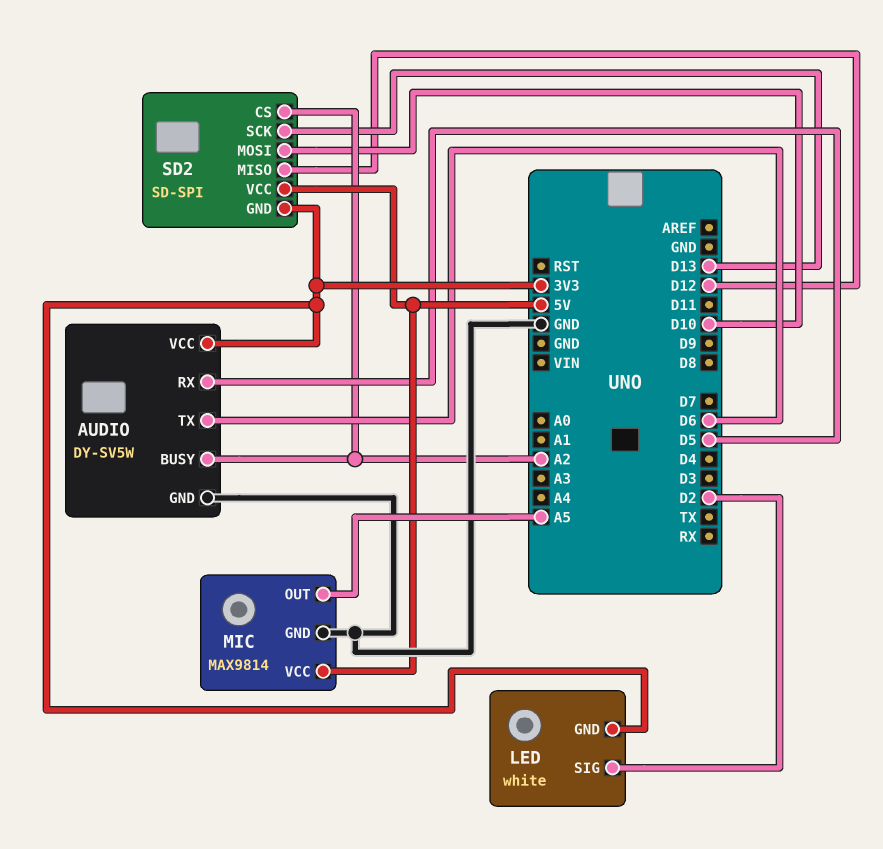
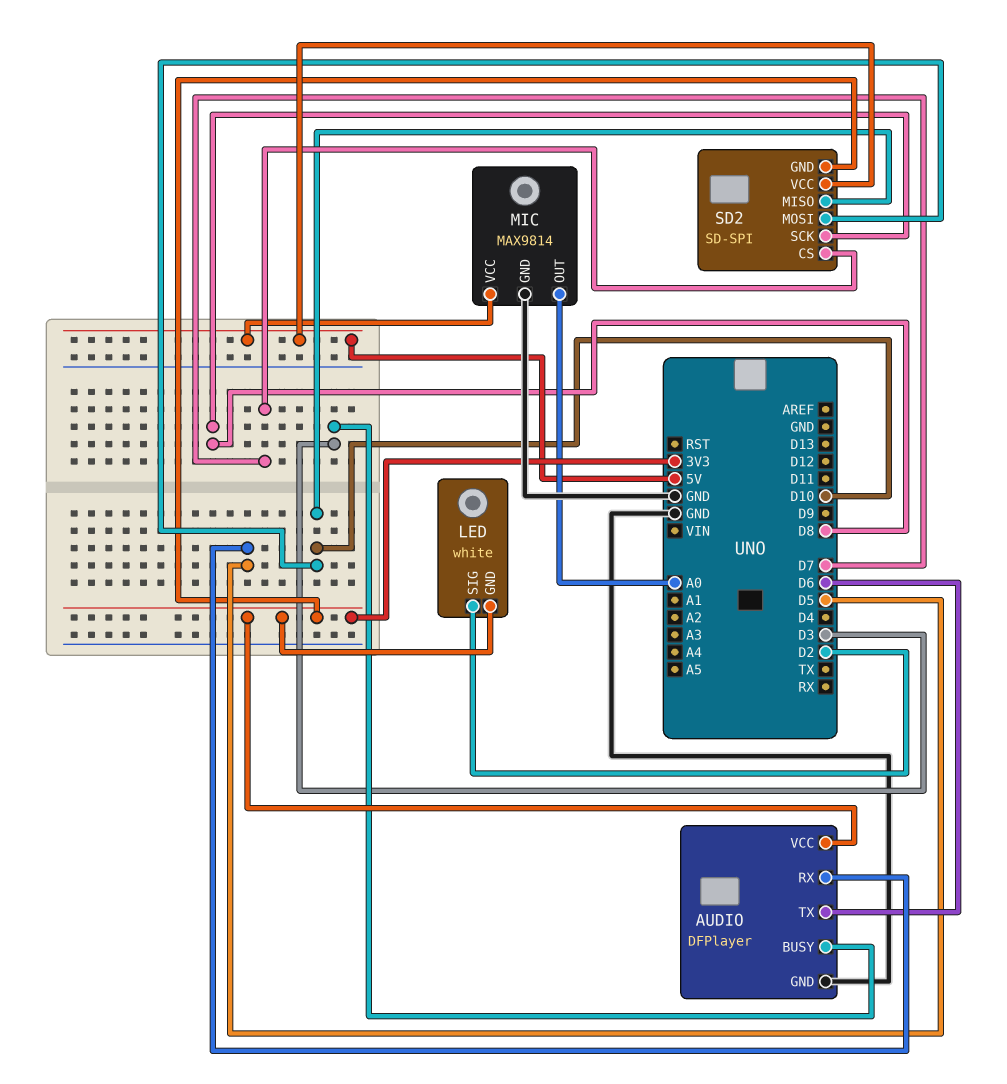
AUDIO: DY-SV5W -> DFPlayer
AUDIO pin BUSY: A2 -> D3
MIC pin OUT: A5 -> A0
SD2 pin CS: A2 -> D7
SD2 pin MISO: D12 -> D10
SD2 pin SCK: D13 -> D8

